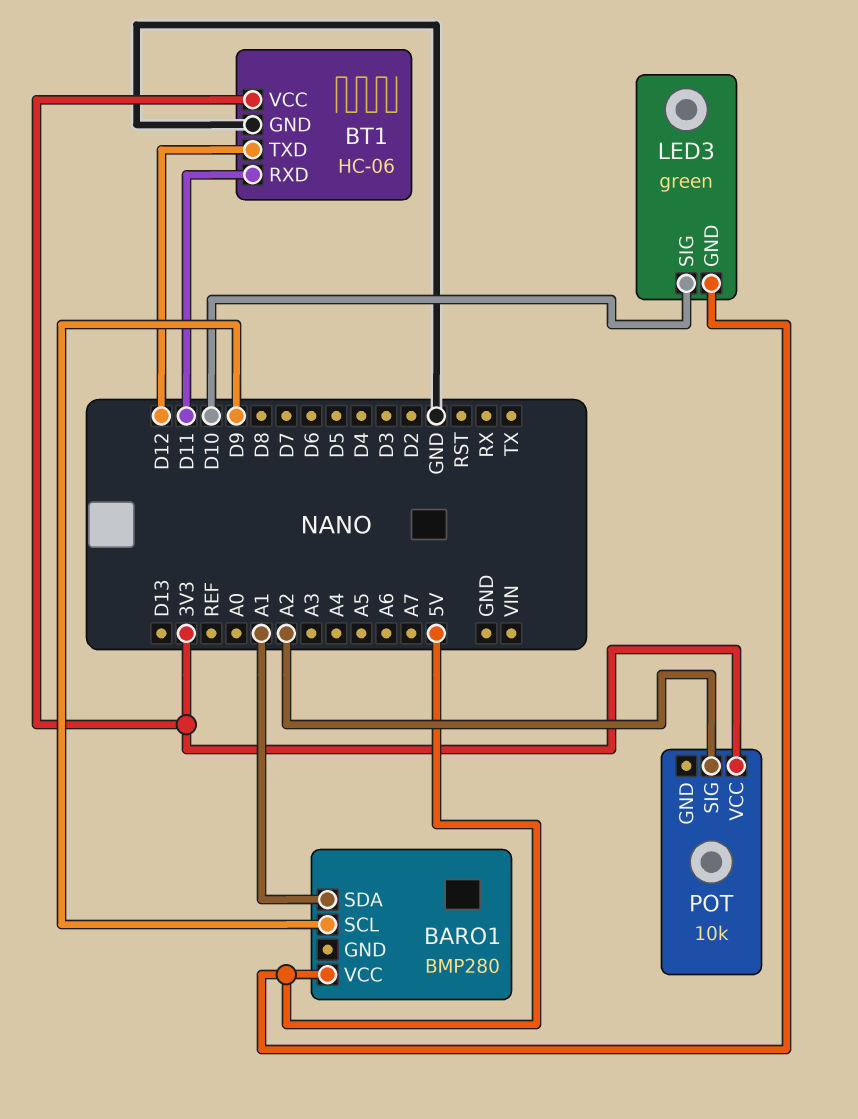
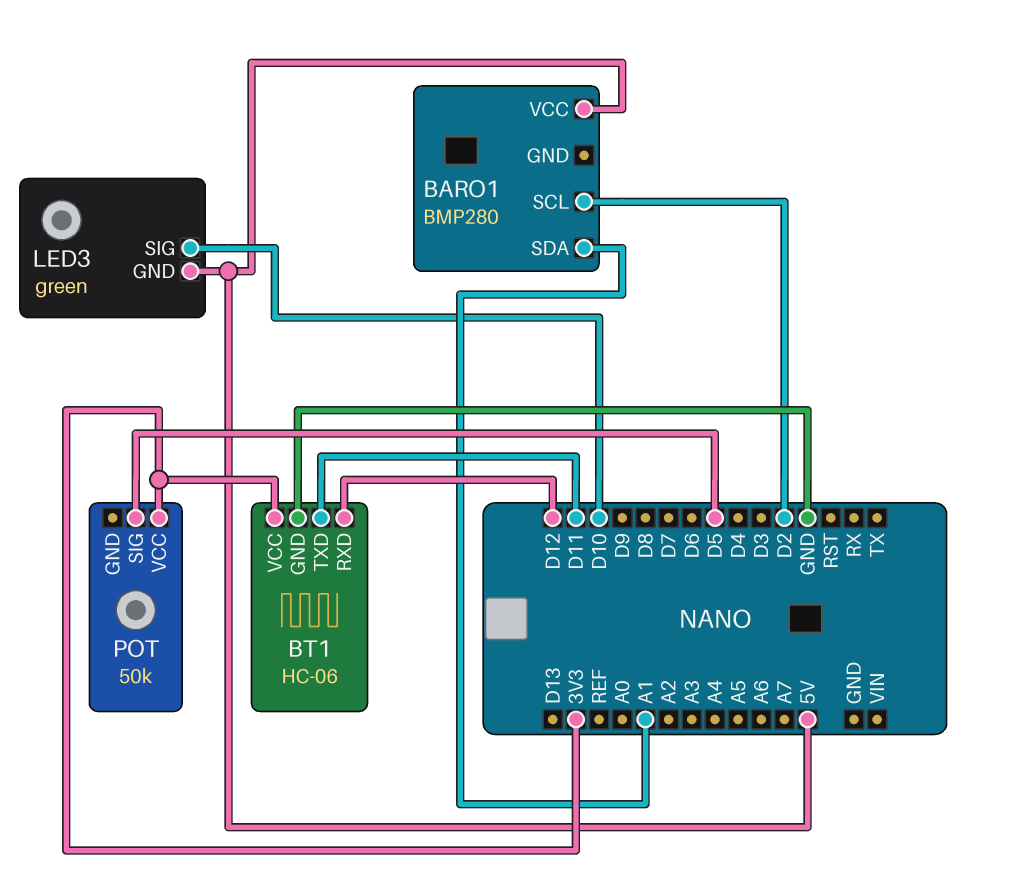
BARO1 pin SCL: D9 -> D2
BT1 pin RXD: D11 -> D12
BT1 pin TXD: D12 -> D11
POT: 10k -> 50k
POT pin SIG: A2 -> D5

